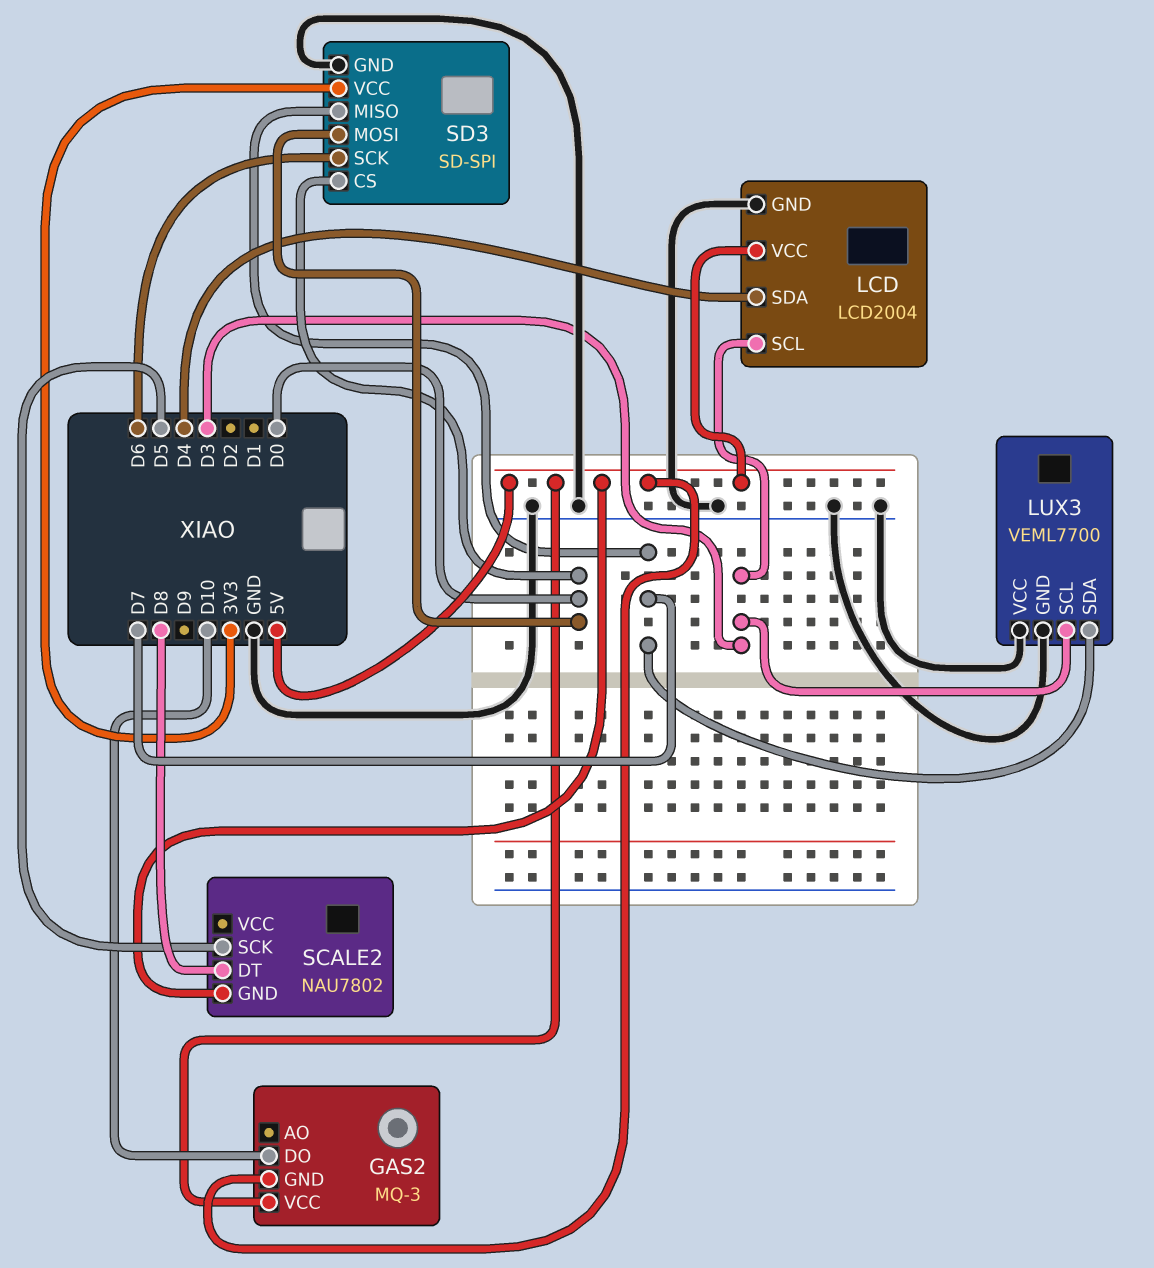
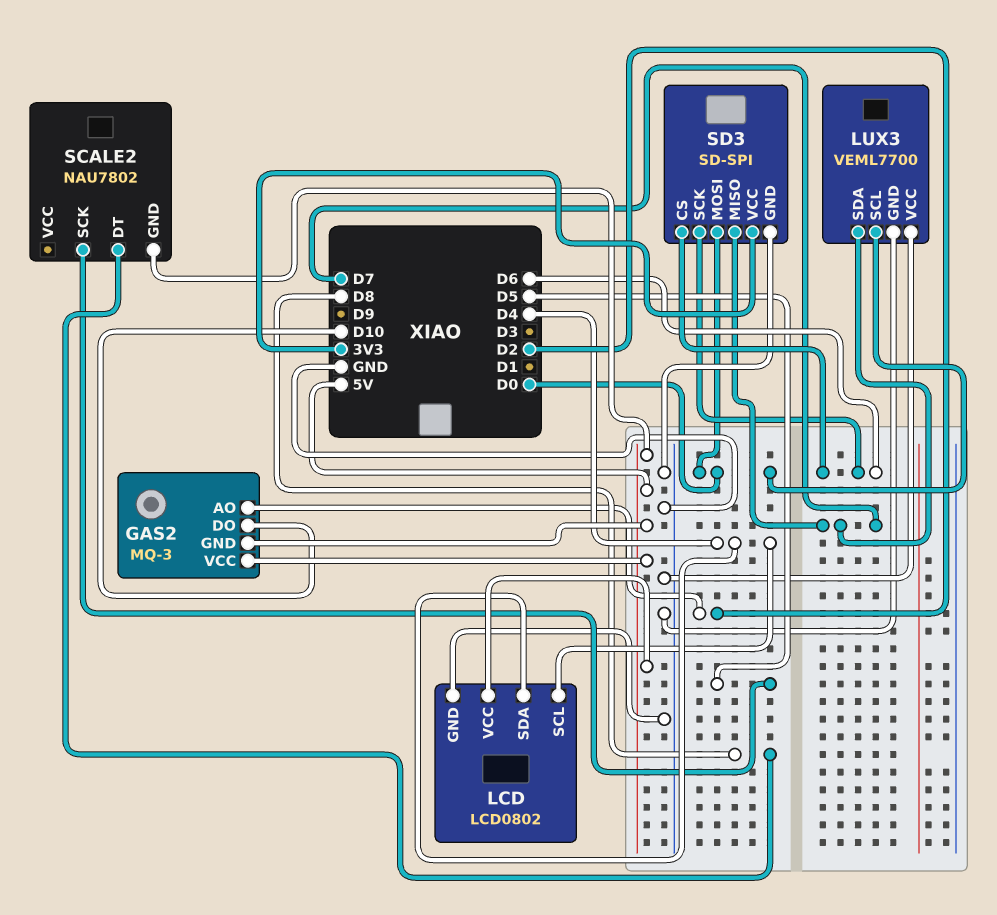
GAS2 pin AO: none -> D2
LCD: LCD2004 -> LCD0802
LCD pin SCL: D3 -> D4
LUX3 pin SCL: D3 -> D0
SD3 pin CS: D0 -> D6

